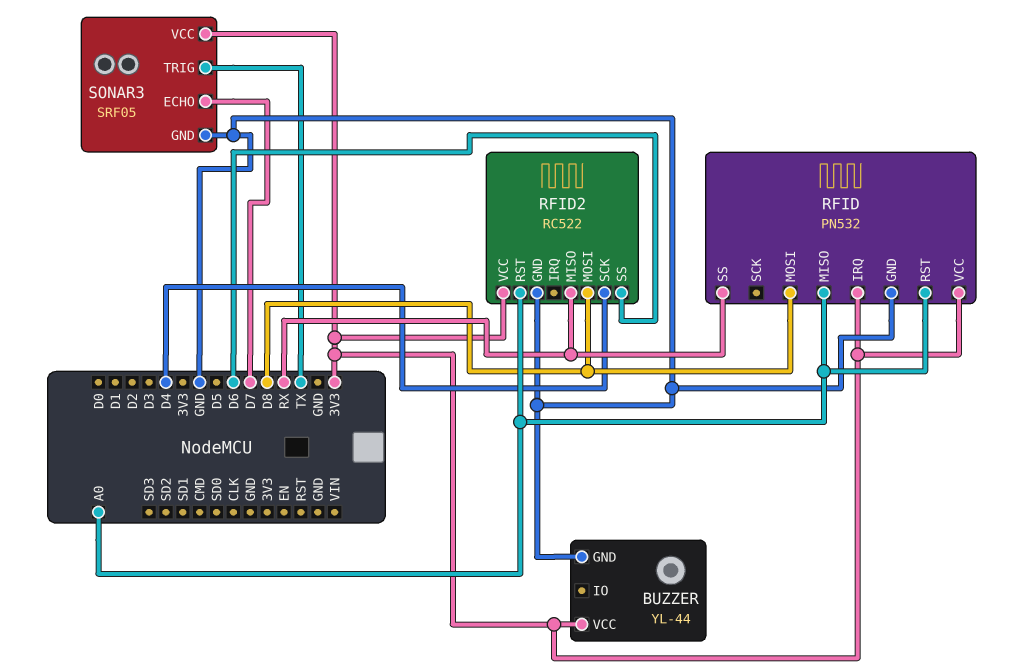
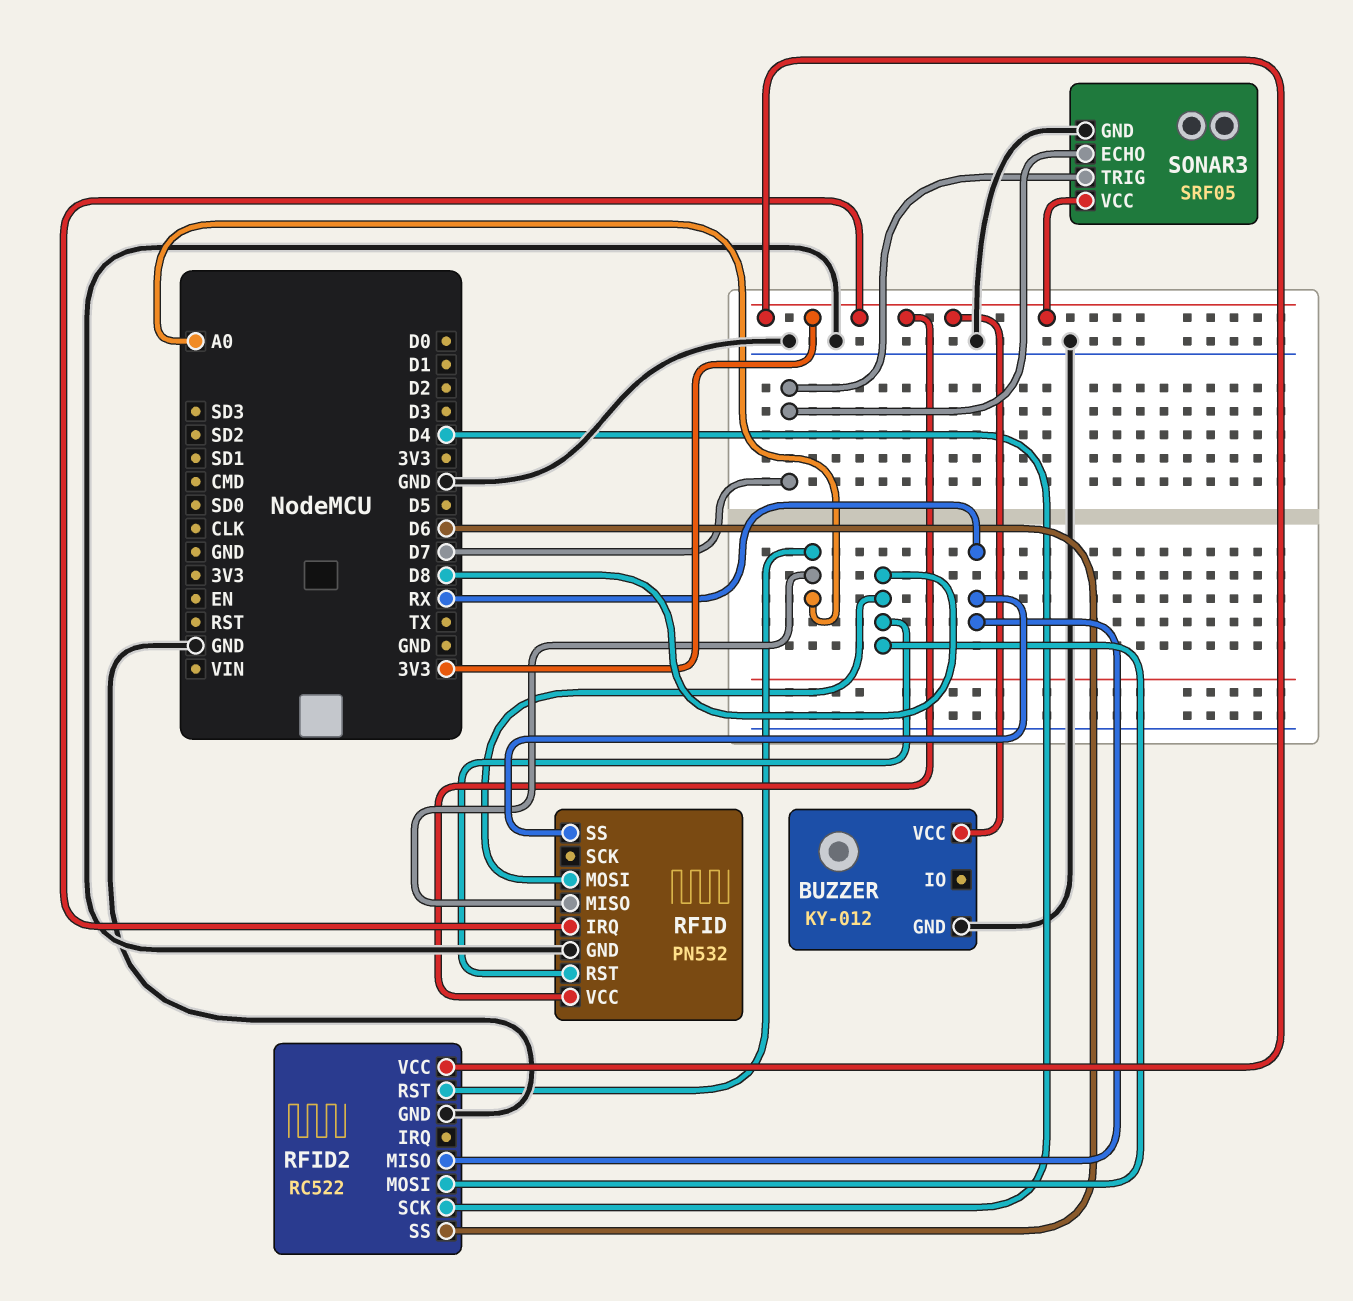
BUZZER: YL-44 -> KY-012
RFID pin RST: A0 -> D8
SONAR3 pin TRIG: TX -> D7

